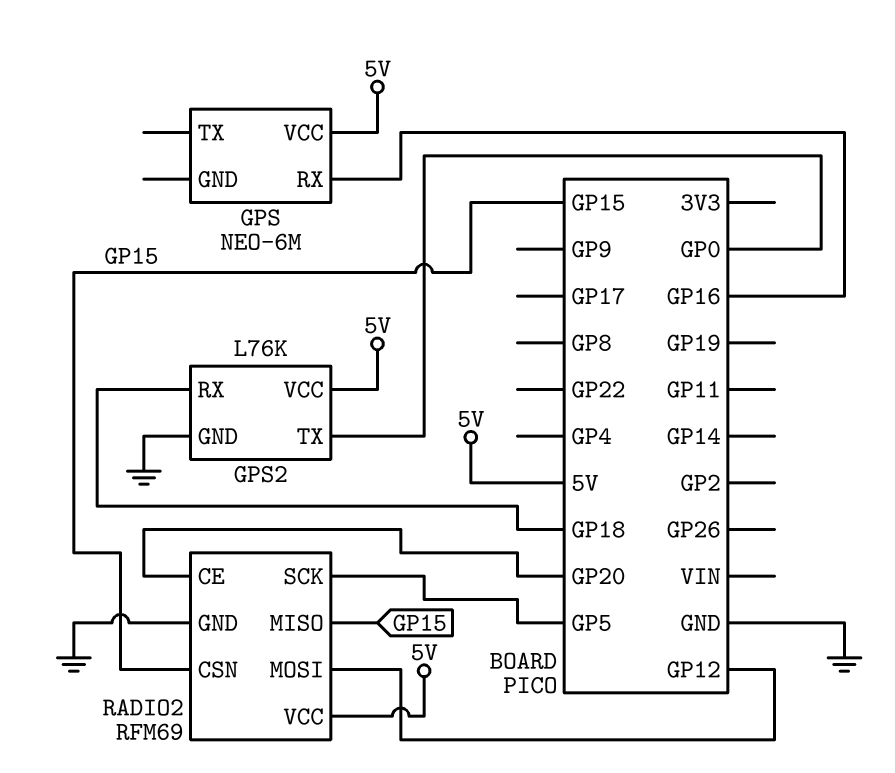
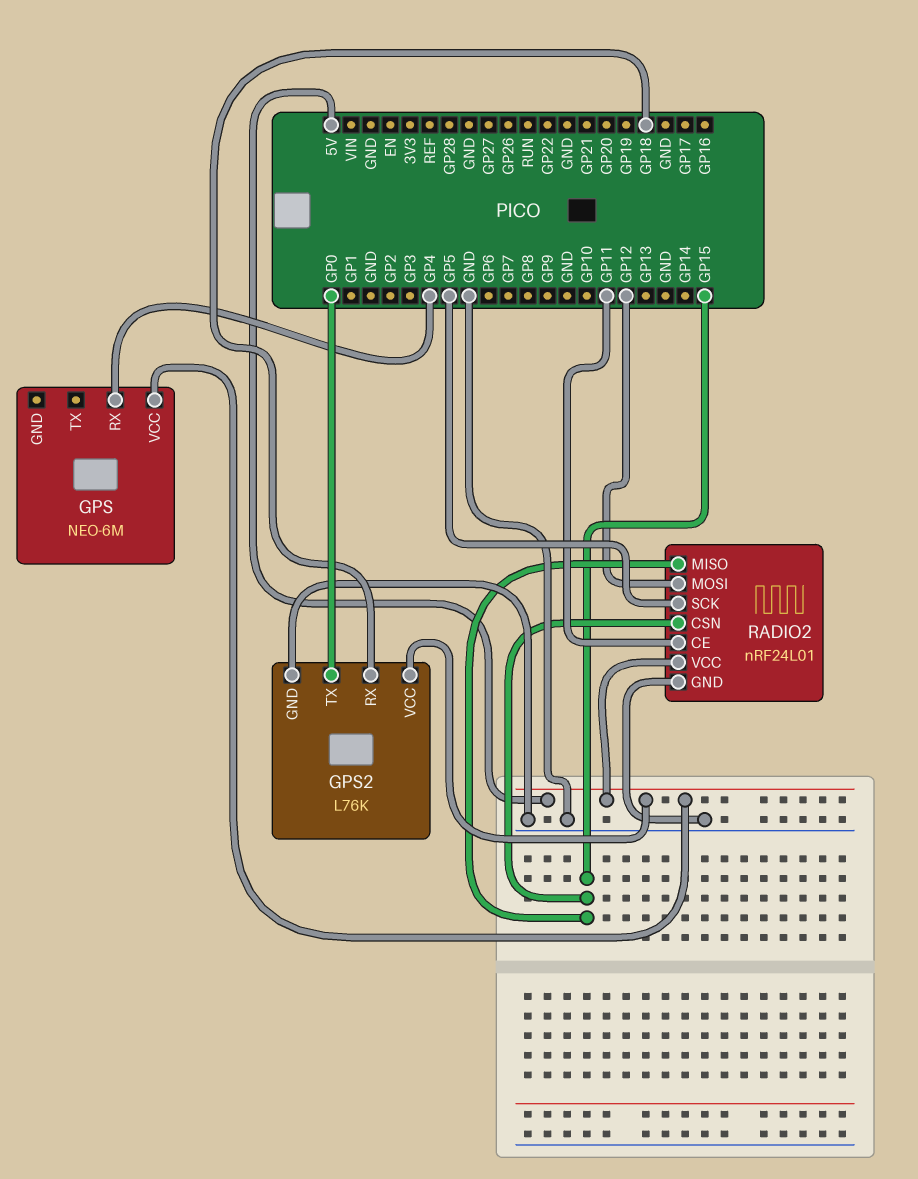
GPS pin RX: GP16 -> GP4
RADIO2: RFM69 -> nRF24L01
RADIO2 pin CE: GP20 -> GP11

